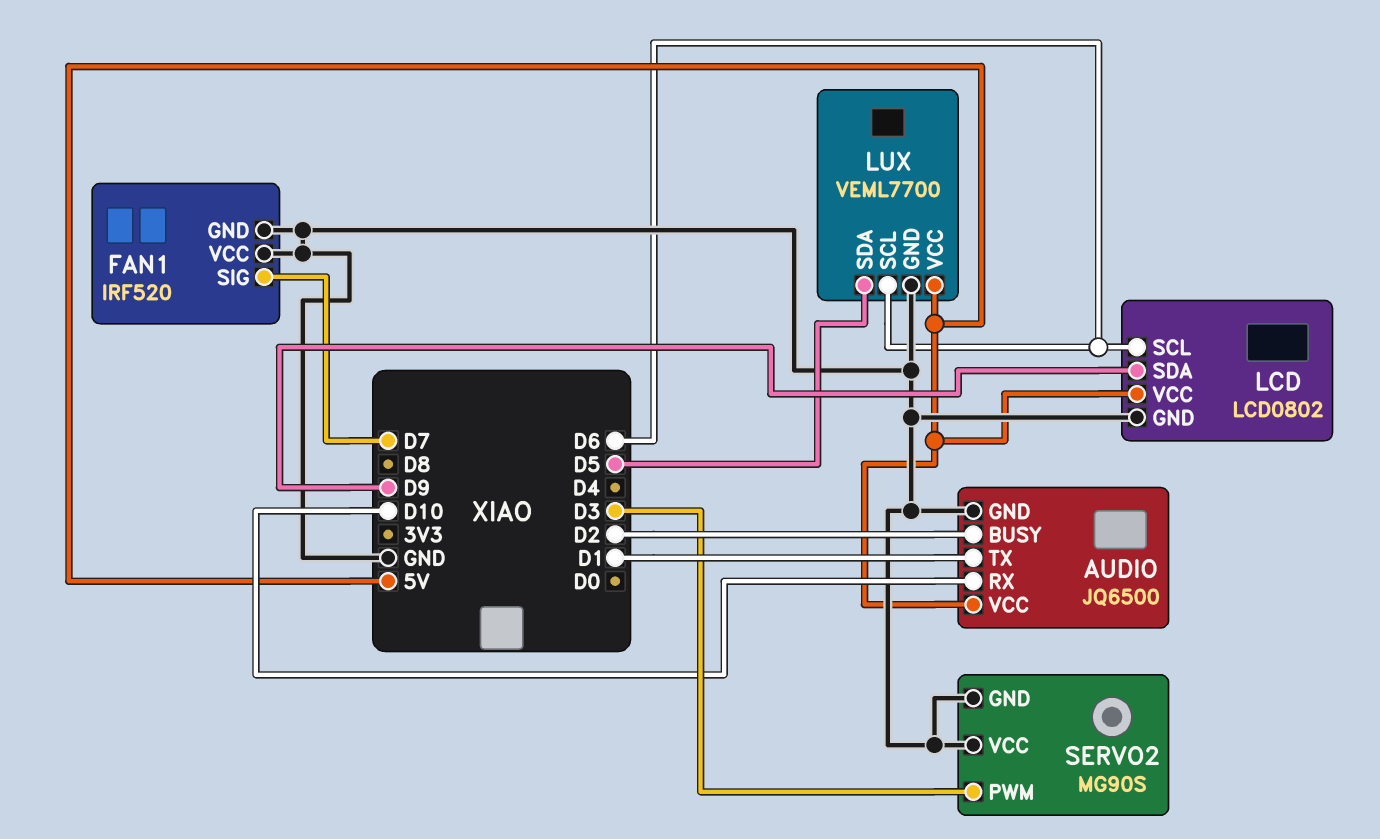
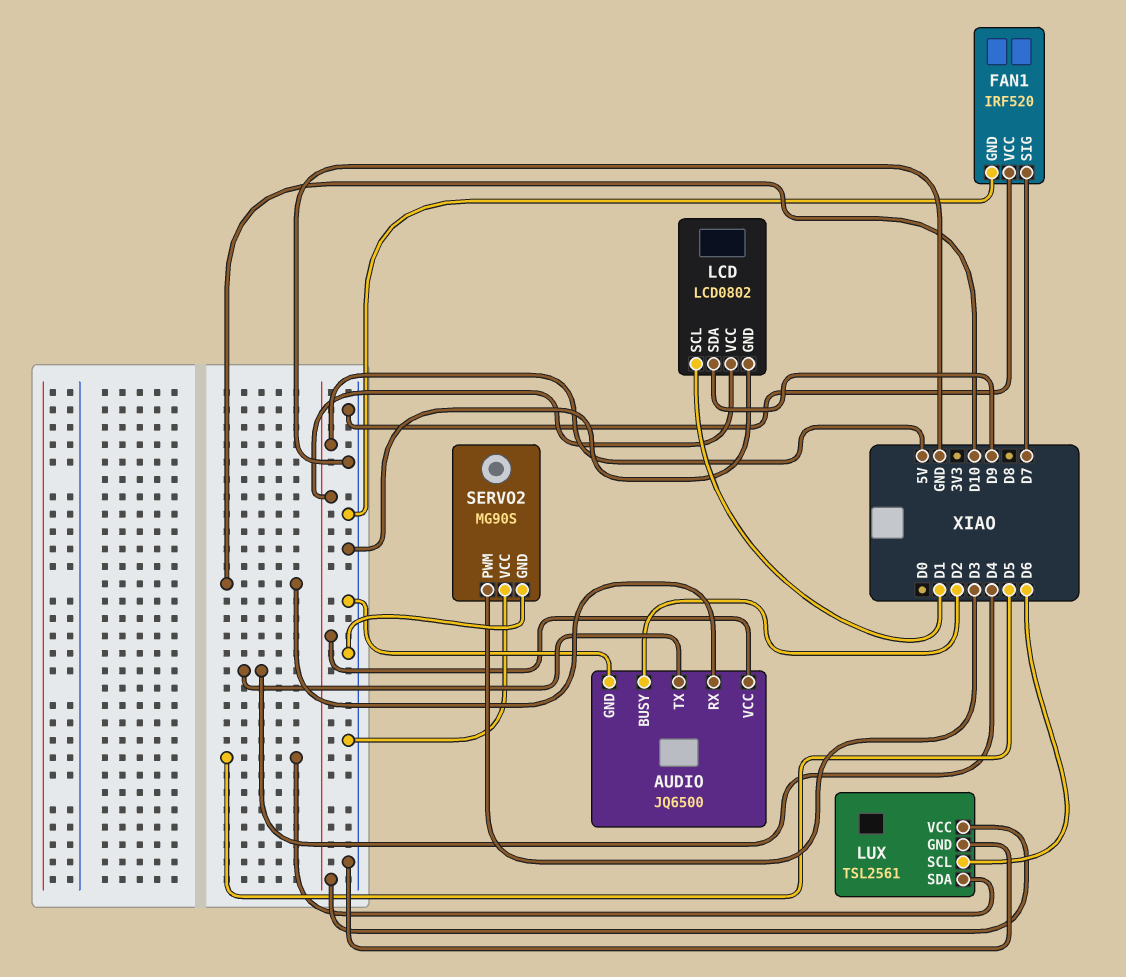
AUDIO pin TX: D1 -> D4
LCD pin SCL: D6 -> D1
LUX: VEML7700 -> TSL2561

